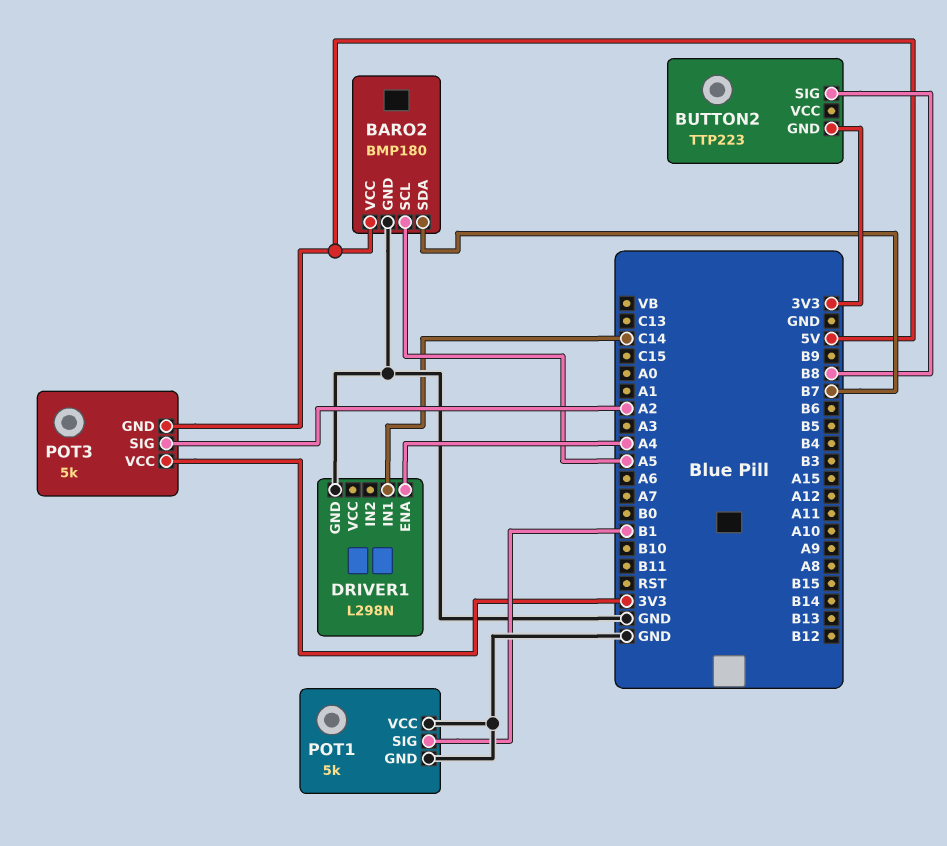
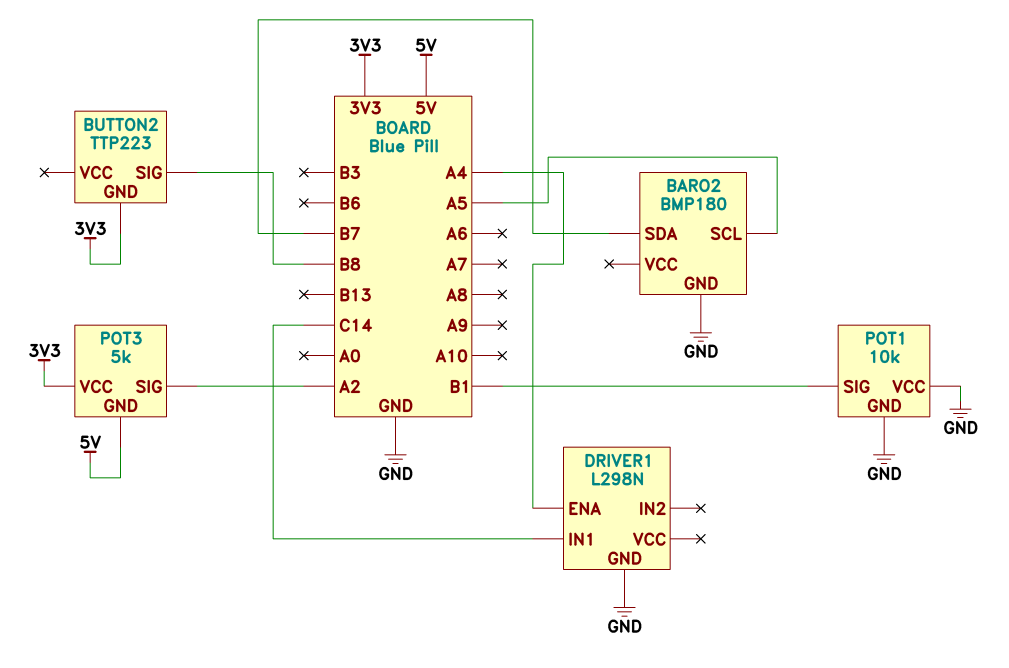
BARO2 pin VCC: 5V -> none
POT1: 5k -> 10k

